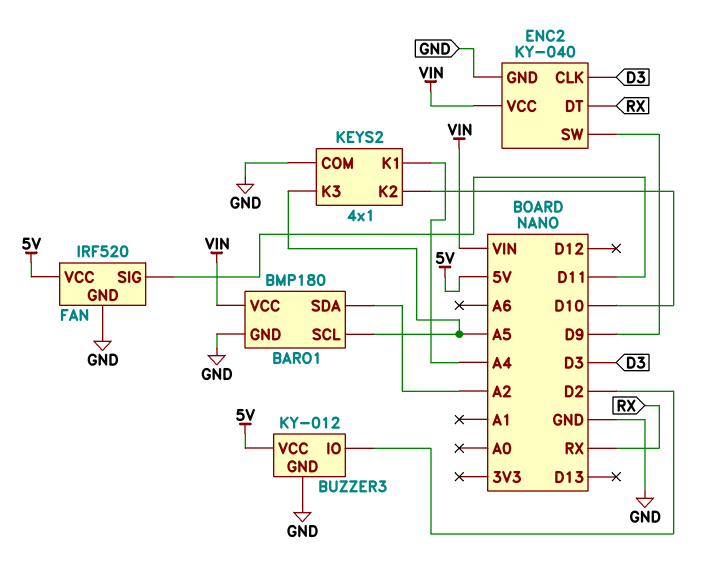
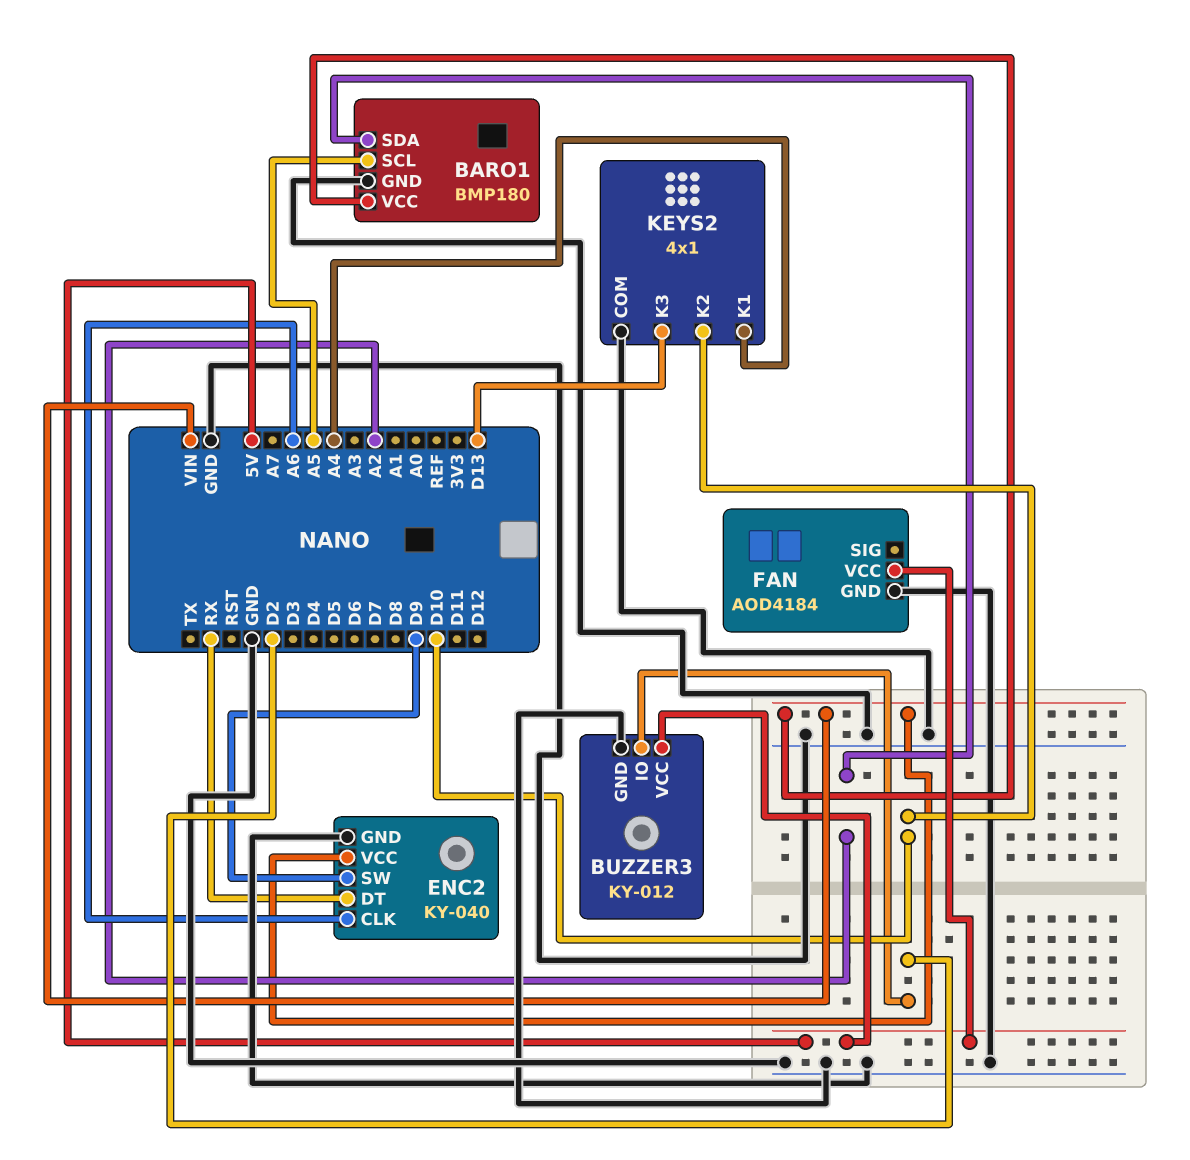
ENC2 pin CLK: D3 -> A6
FAN: IRF520 -> AOD4184
FAN pin SIG: D11 -> none
KEYS2 pin K3: A5 -> D13

